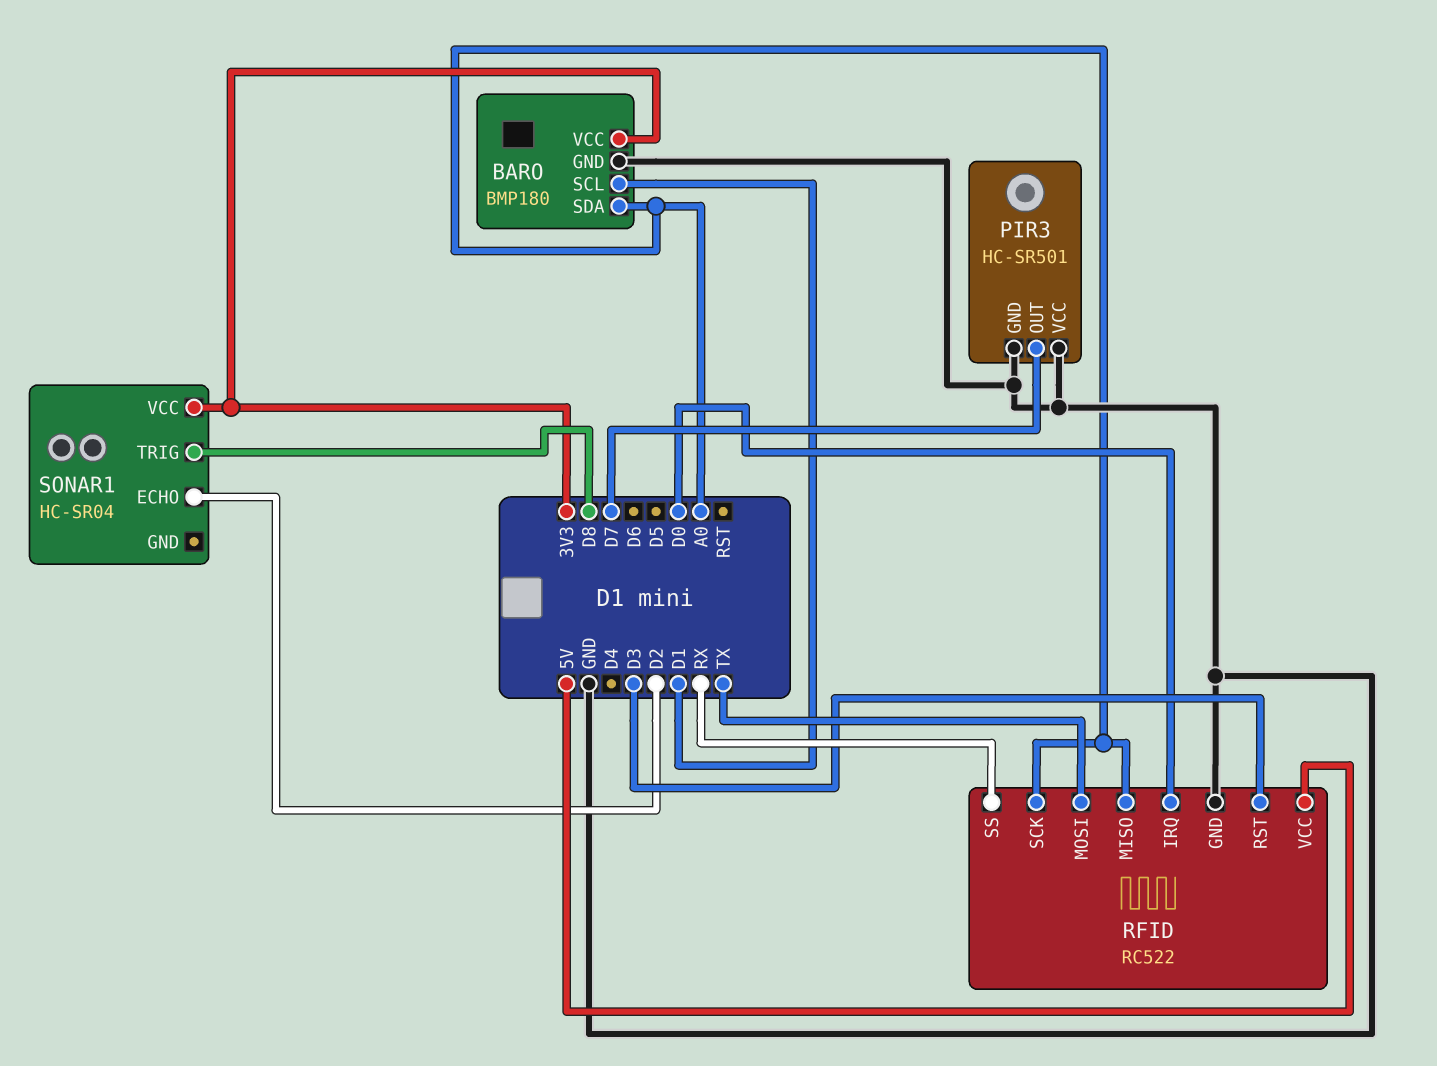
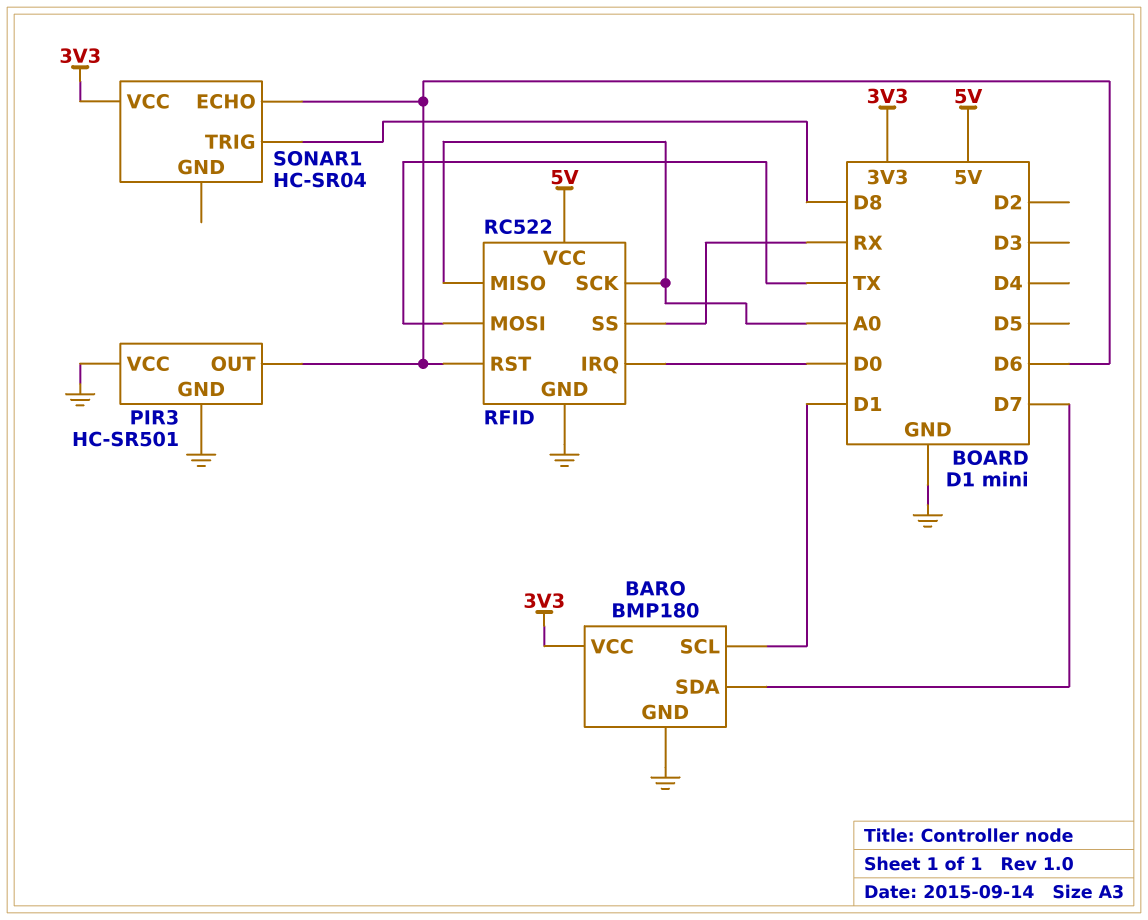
BARO pin SDA: A0 -> D7
PIR3 pin OUT: D7 -> D6
RFID pin RST: D3 -> D6
SONAR1 pin ECHO: D2 -> D6

